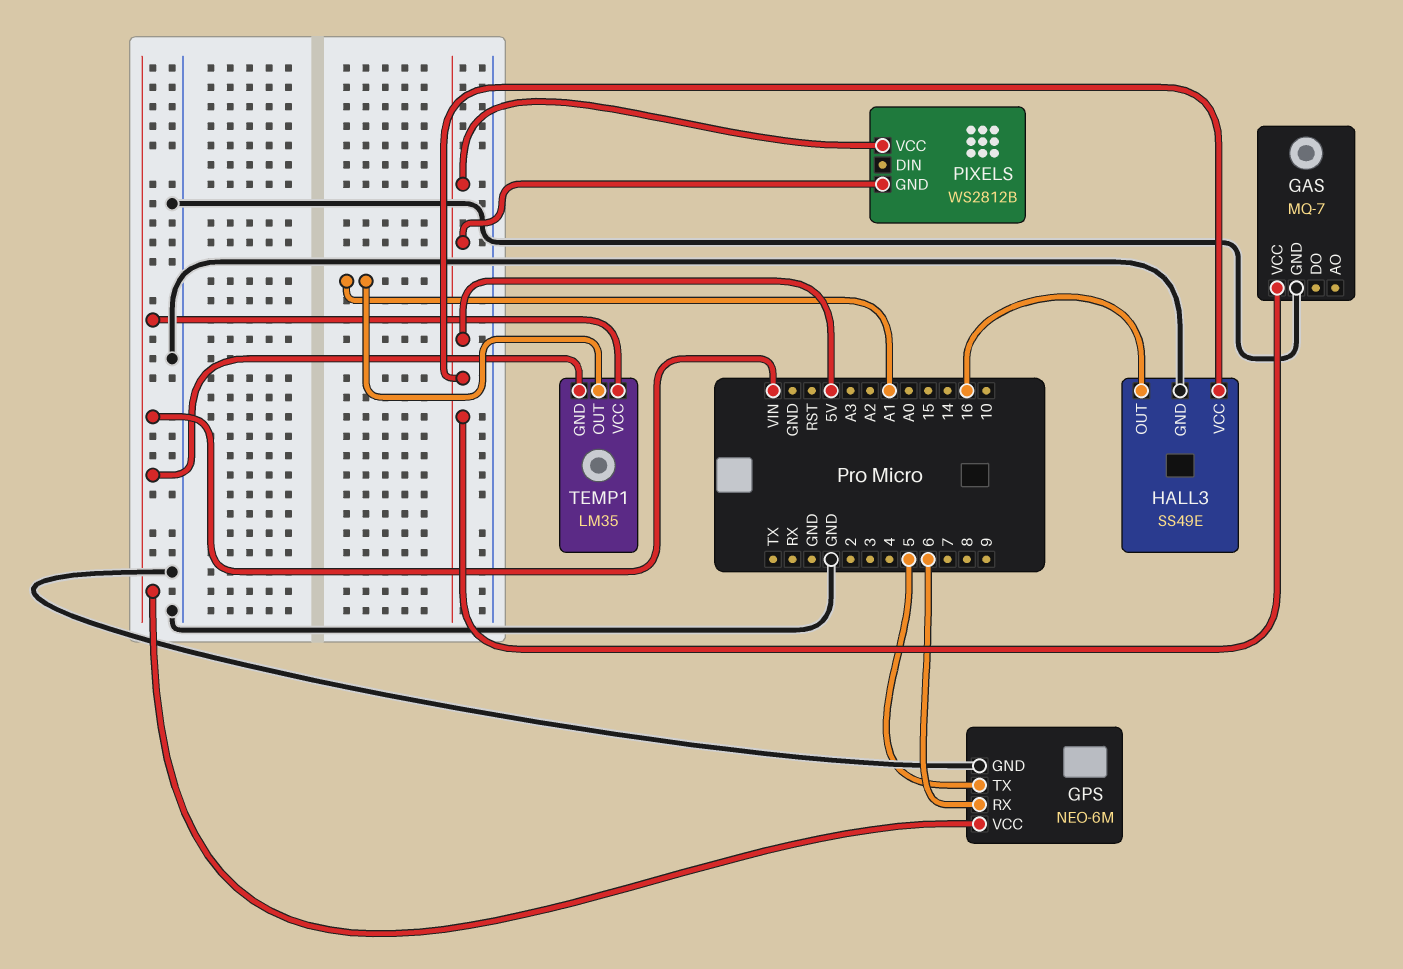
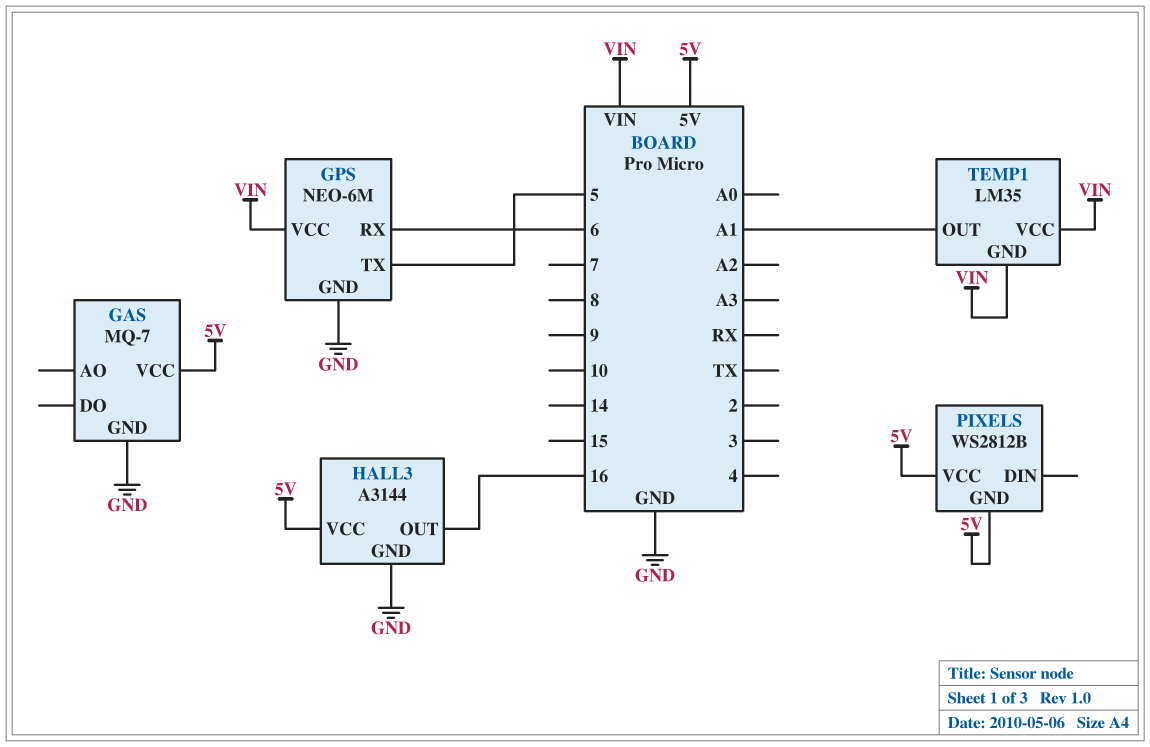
HALL3: SS49E -> A3144

